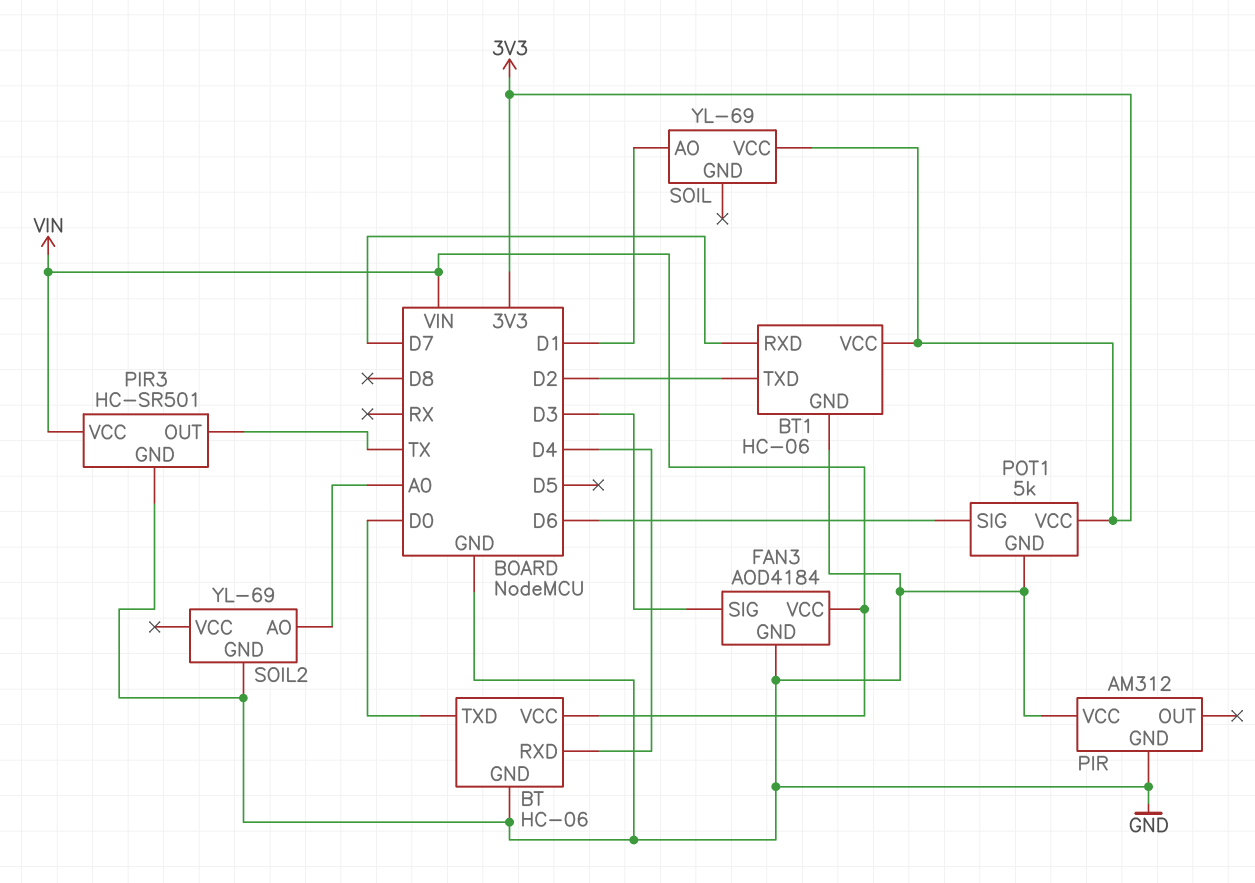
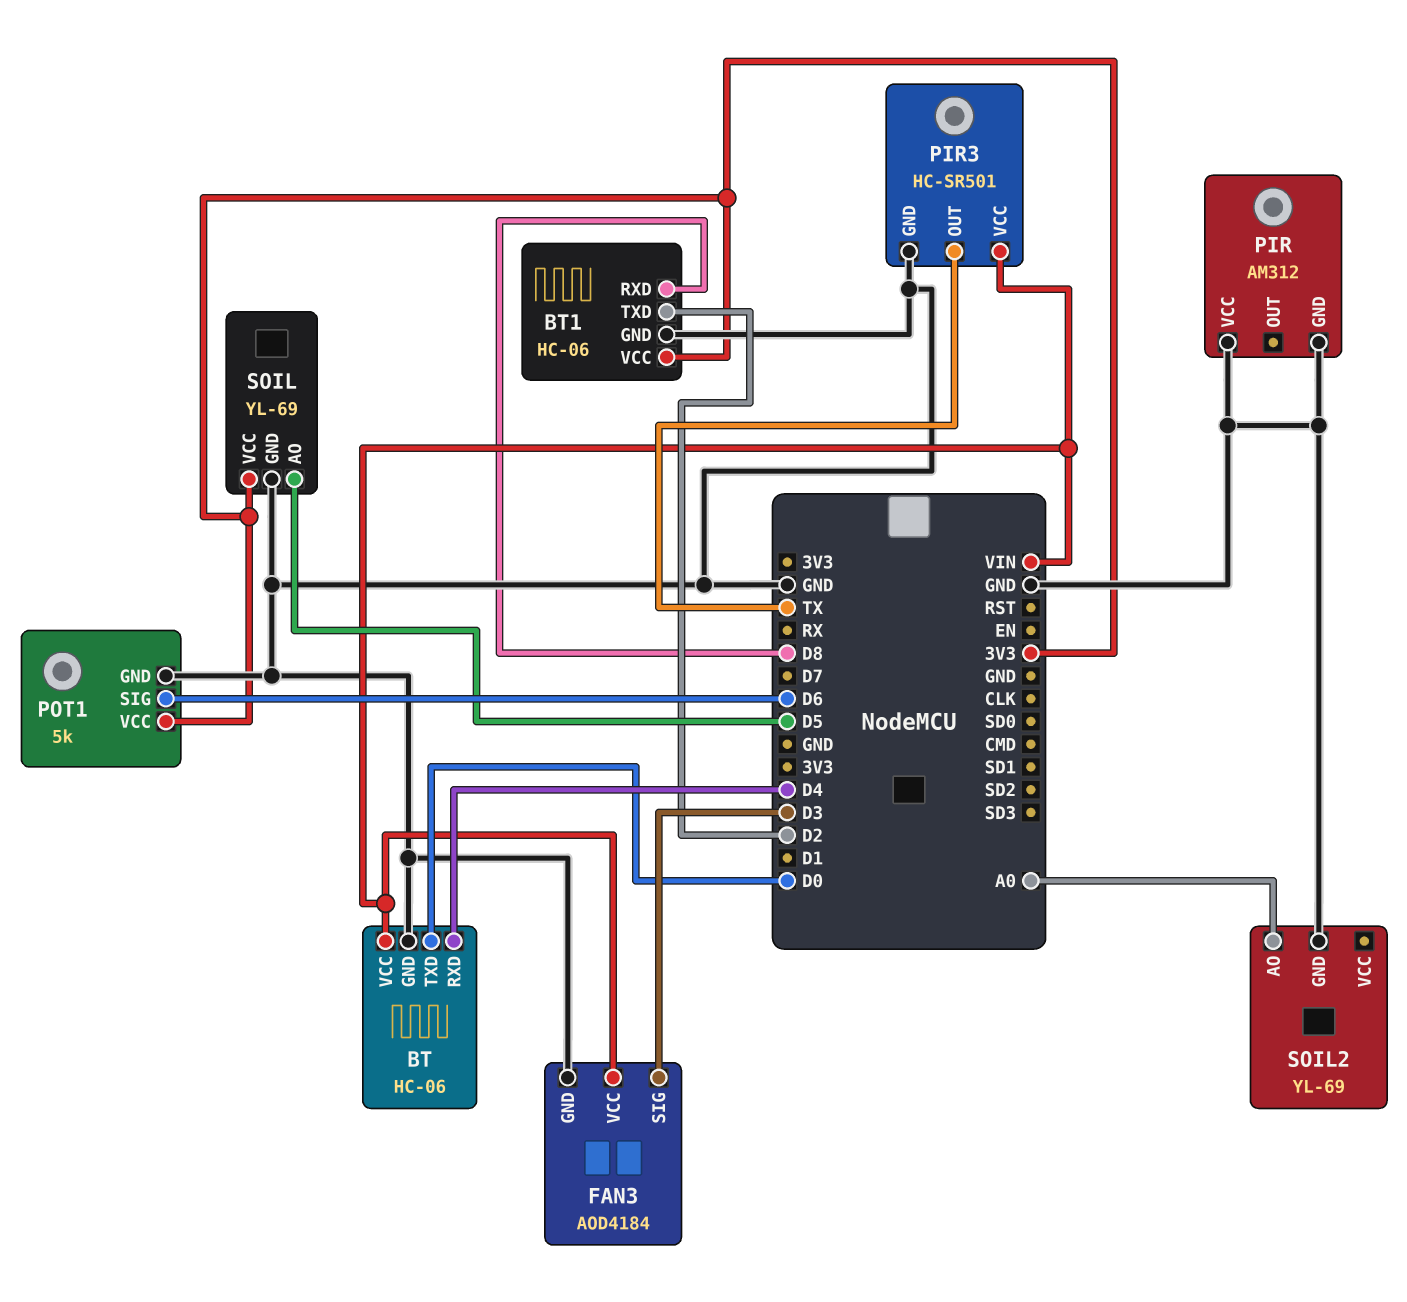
BT1 pin RXD: D7 -> D8
SOIL pin AO: D1 -> D5
SOIL pin GND: none -> GND

